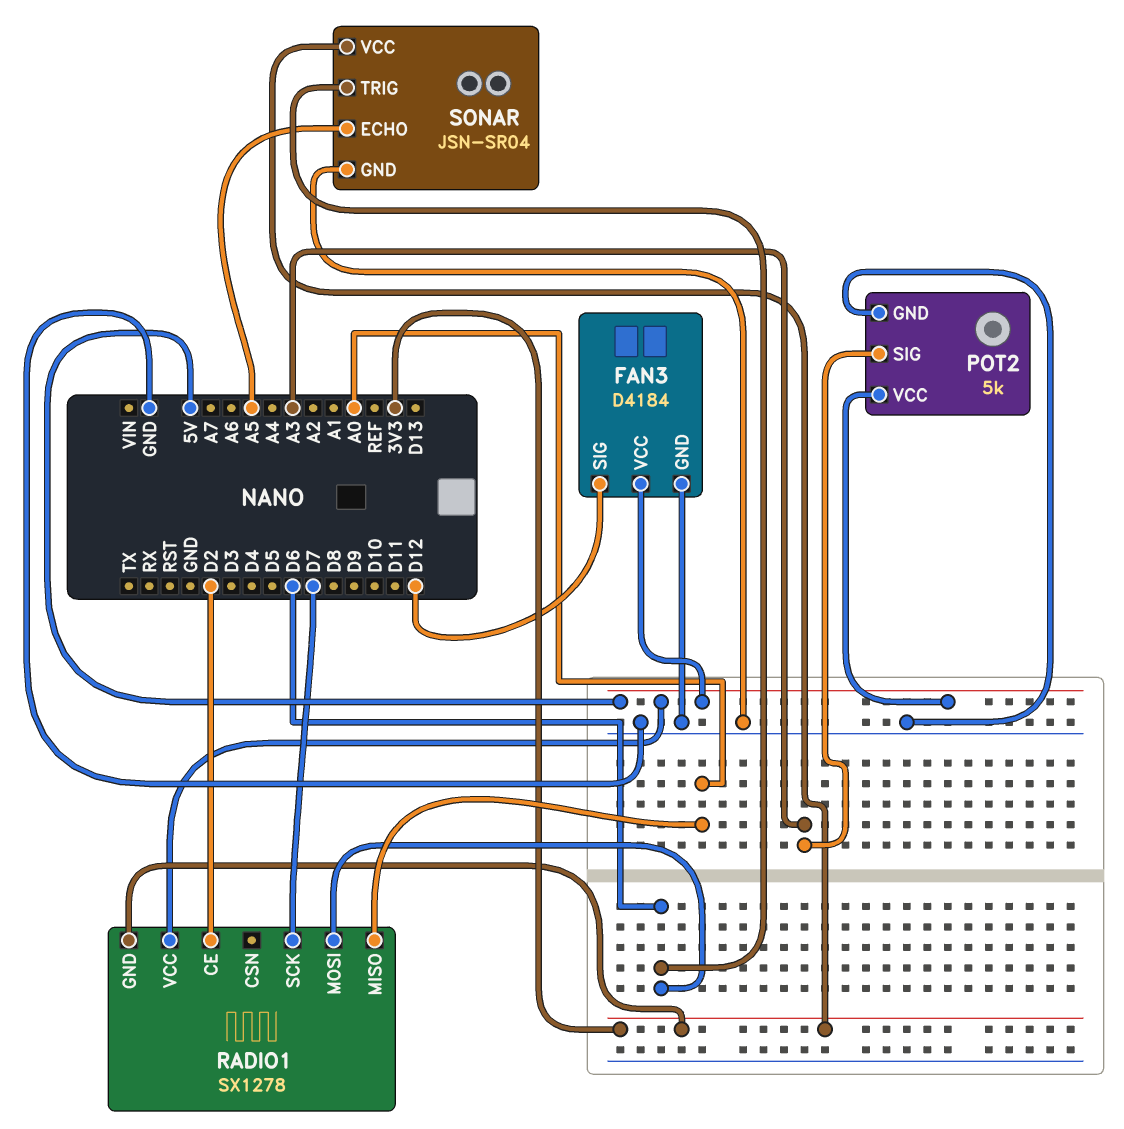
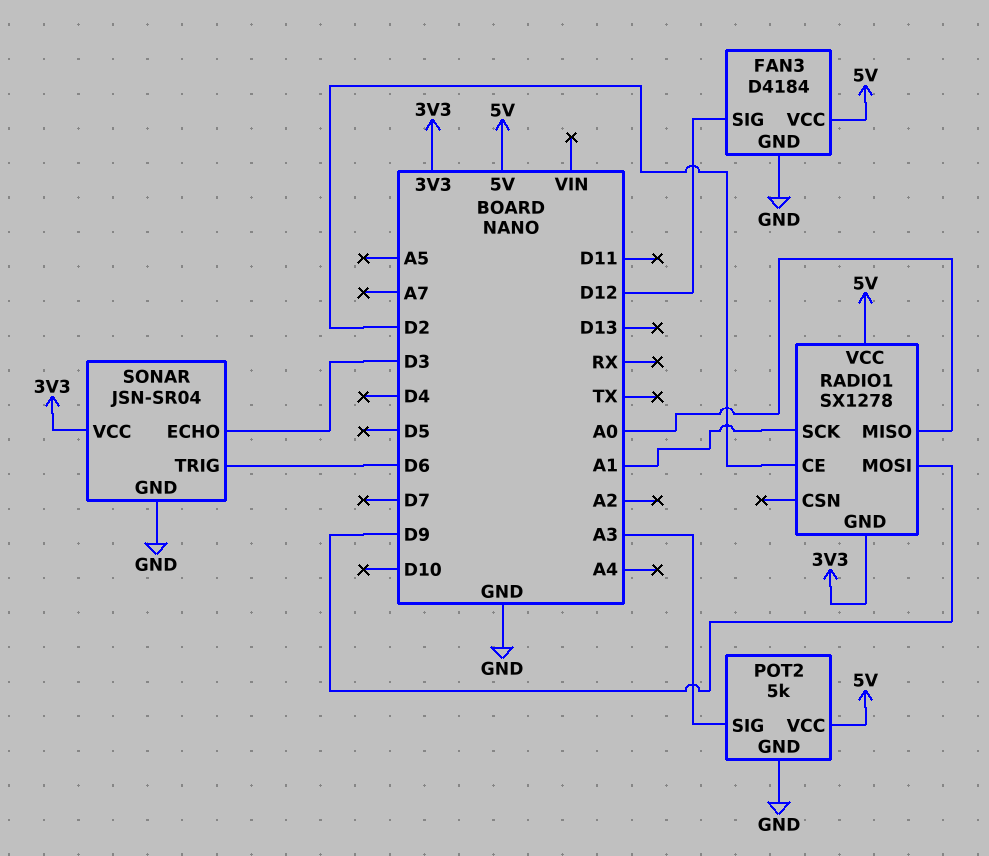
RADIO1 pin MOSI: D6 -> D9
RADIO1 pin SCK: D7 -> A1
SONAR pin ECHO: A5 -> D3

